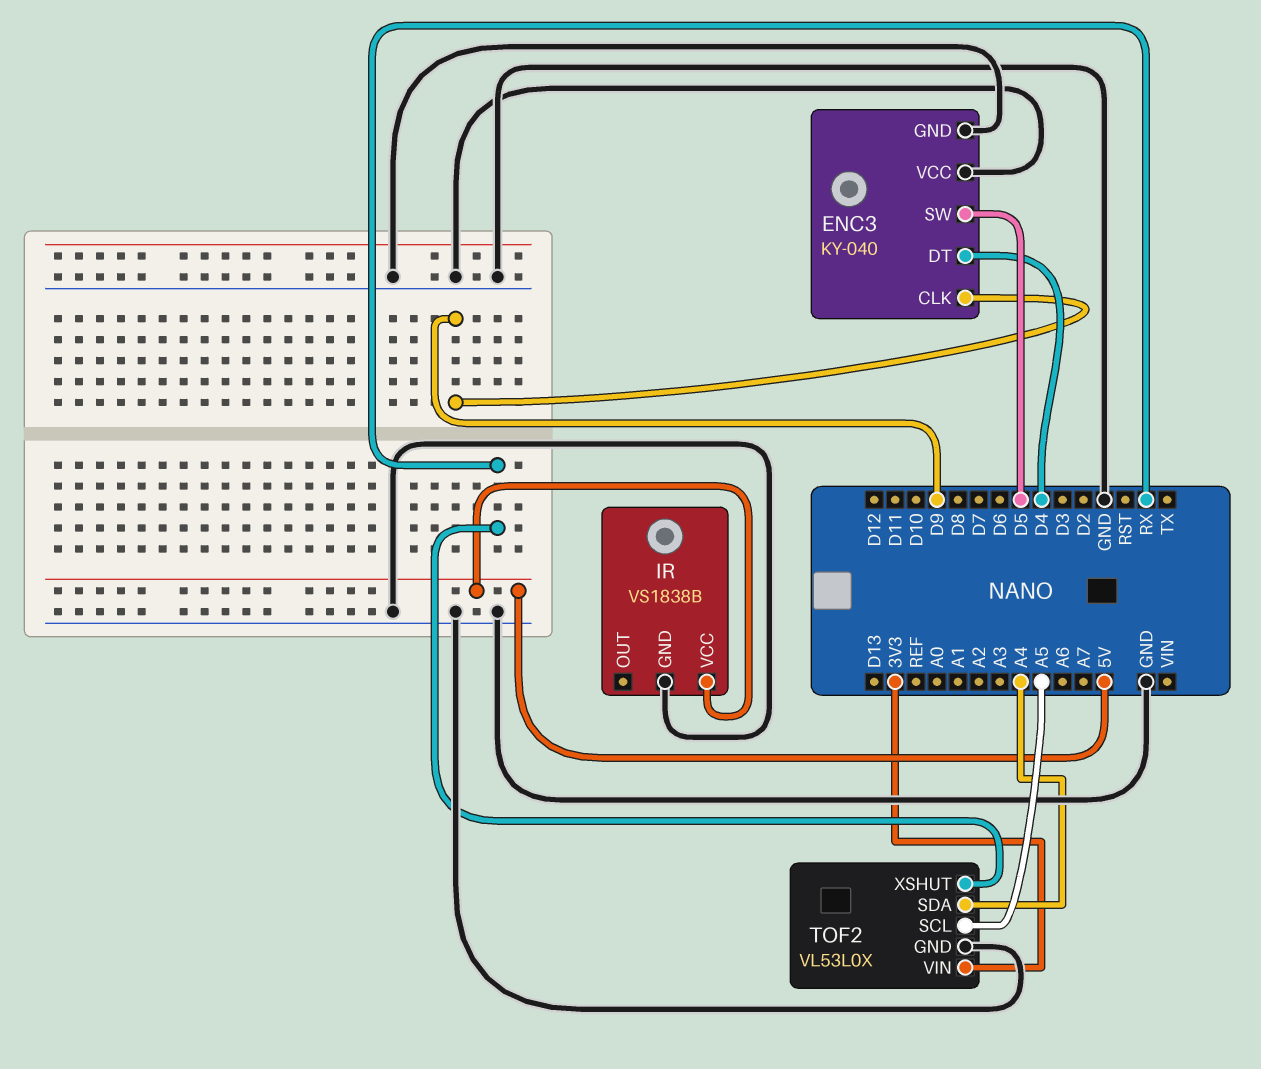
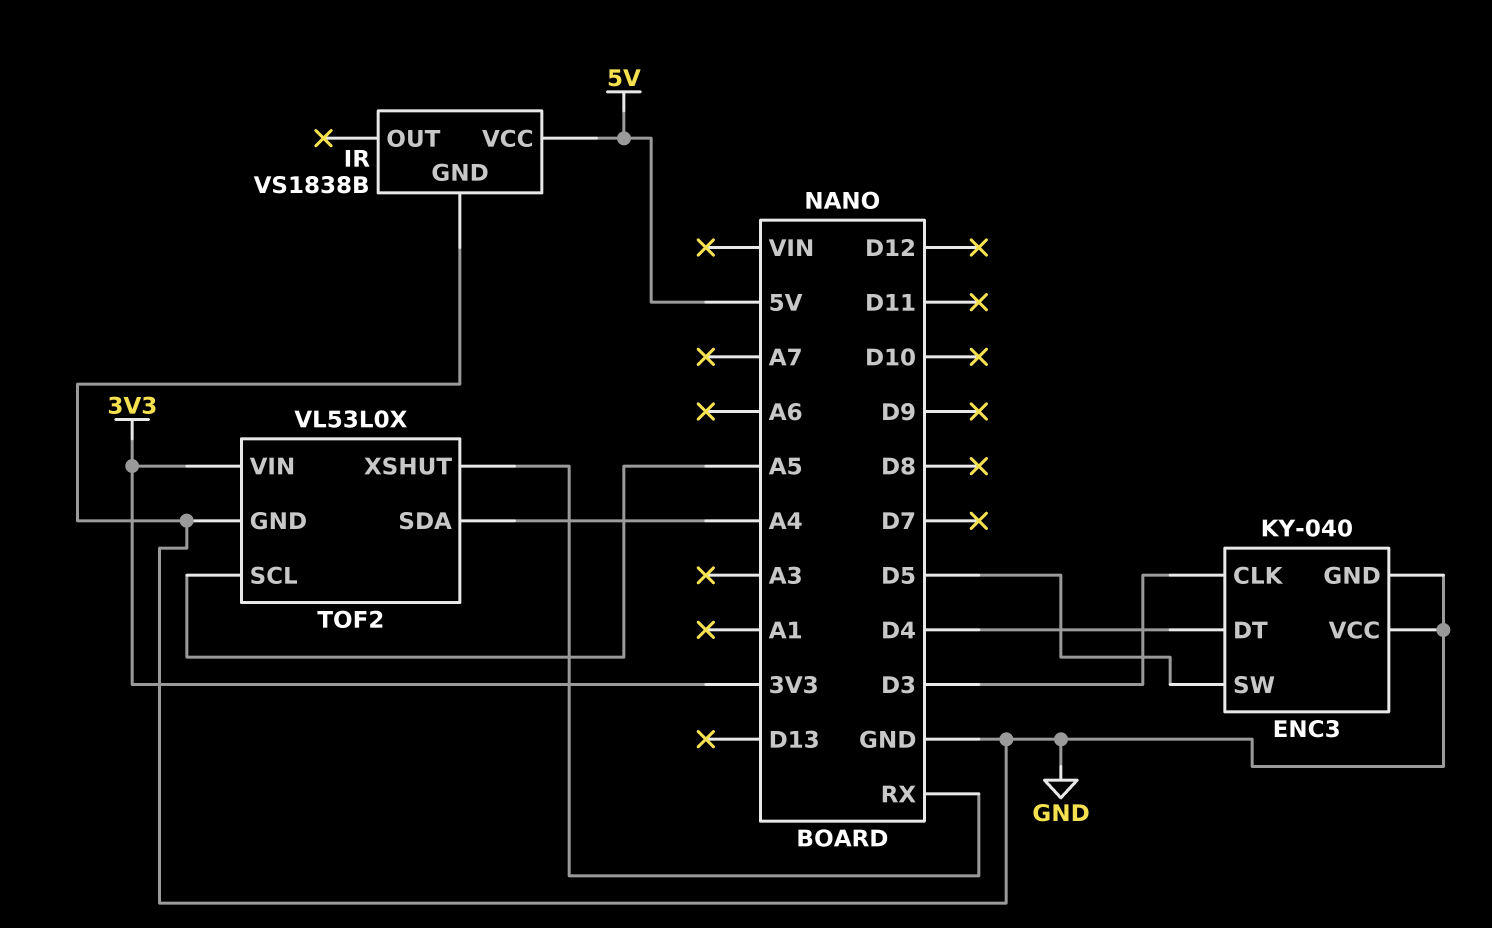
ENC3 pin CLK: D9 -> D3

